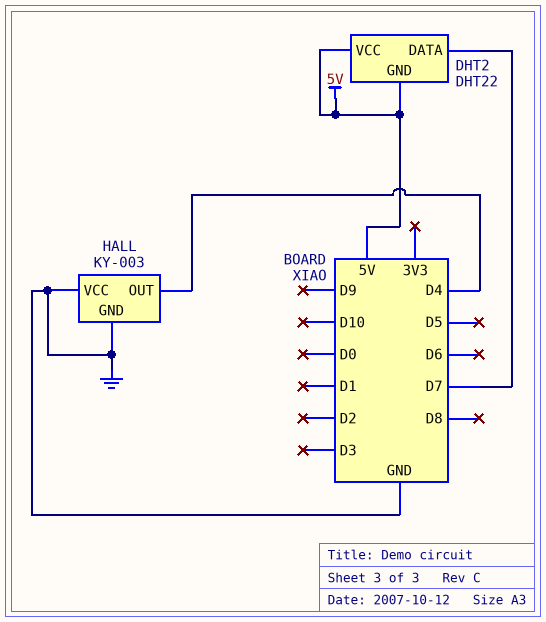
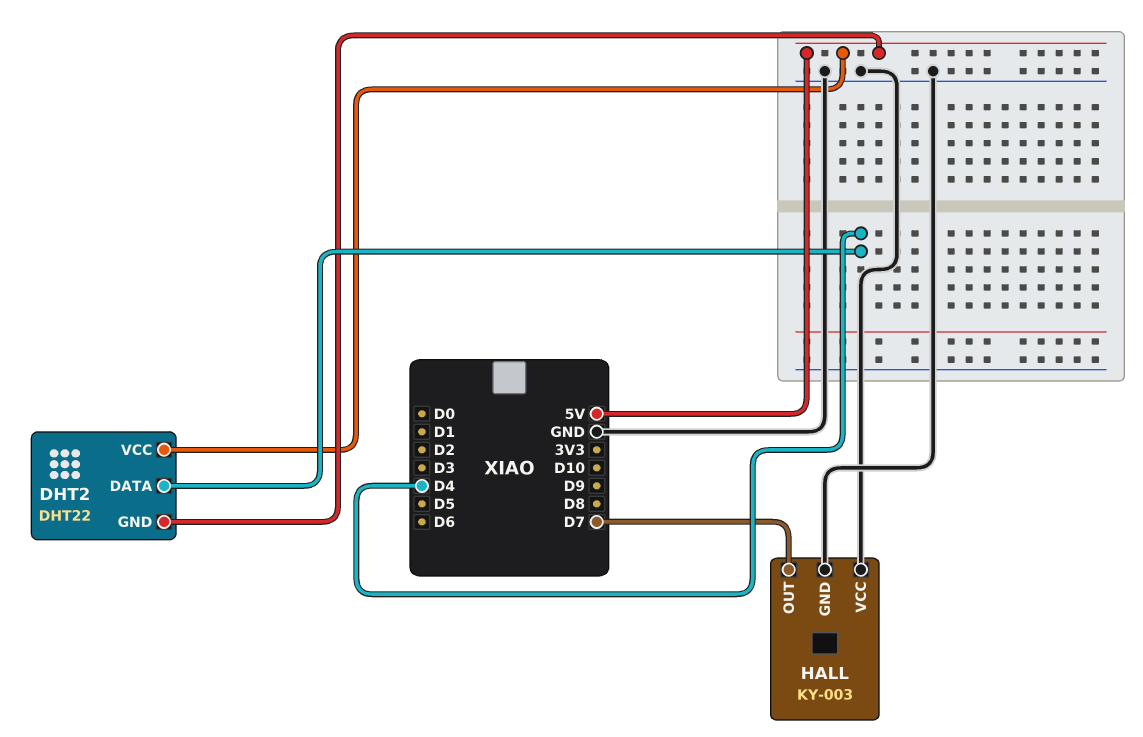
DHT2 pin DATA: D7 -> D4
HALL pin OUT: D4 -> D7

